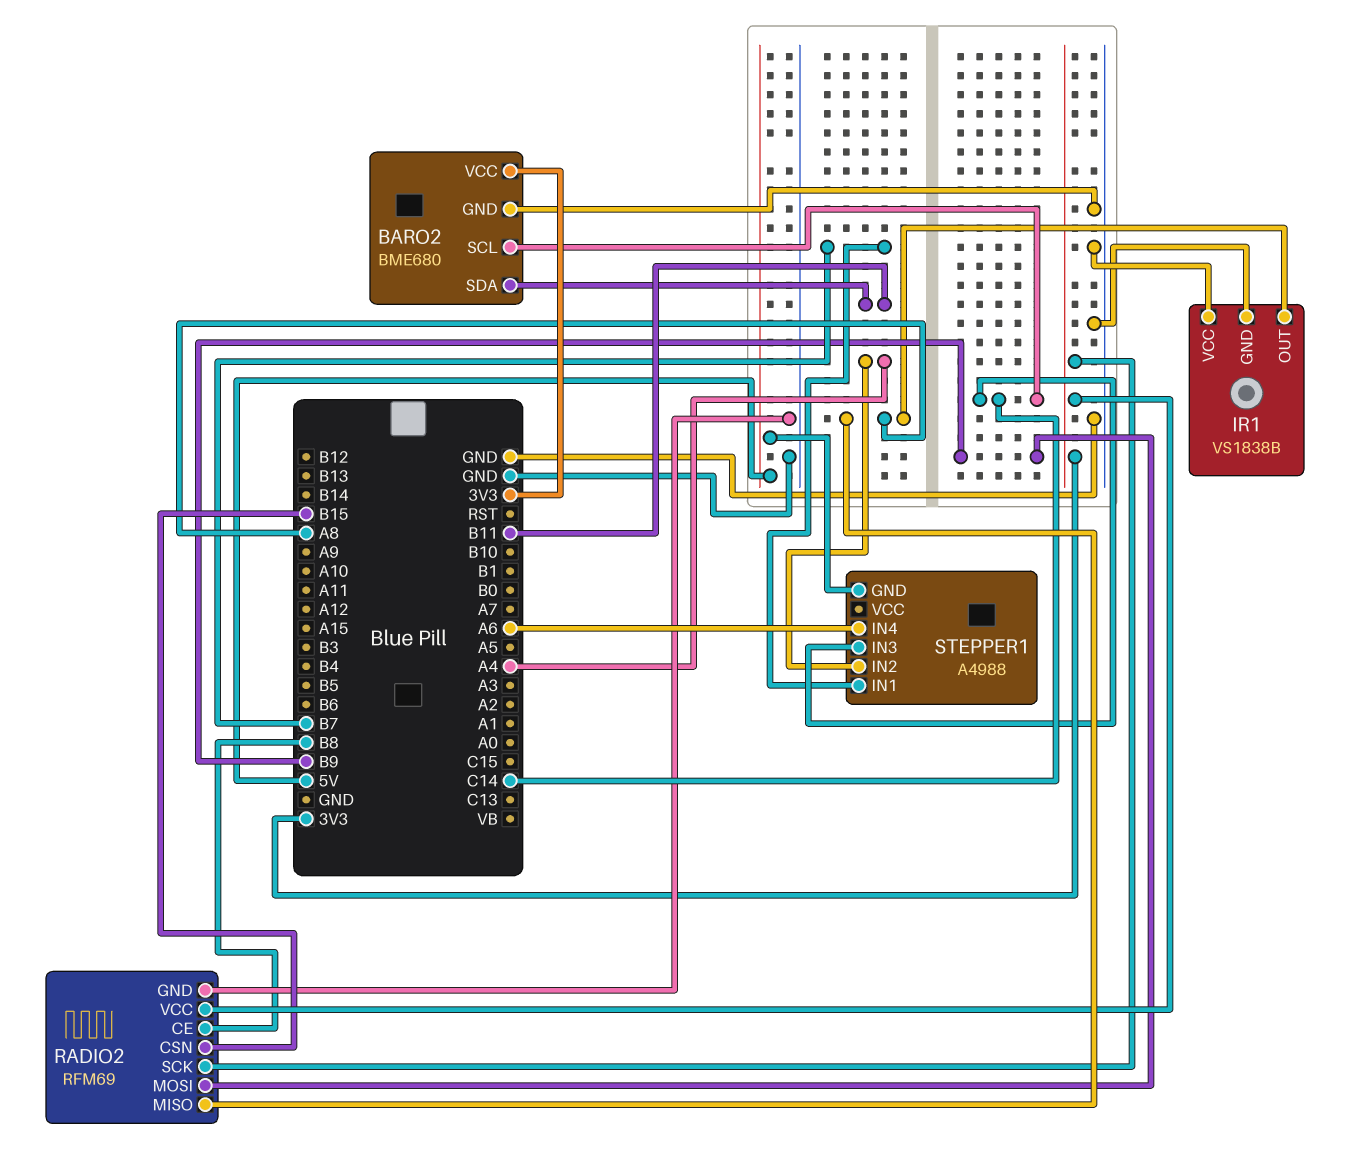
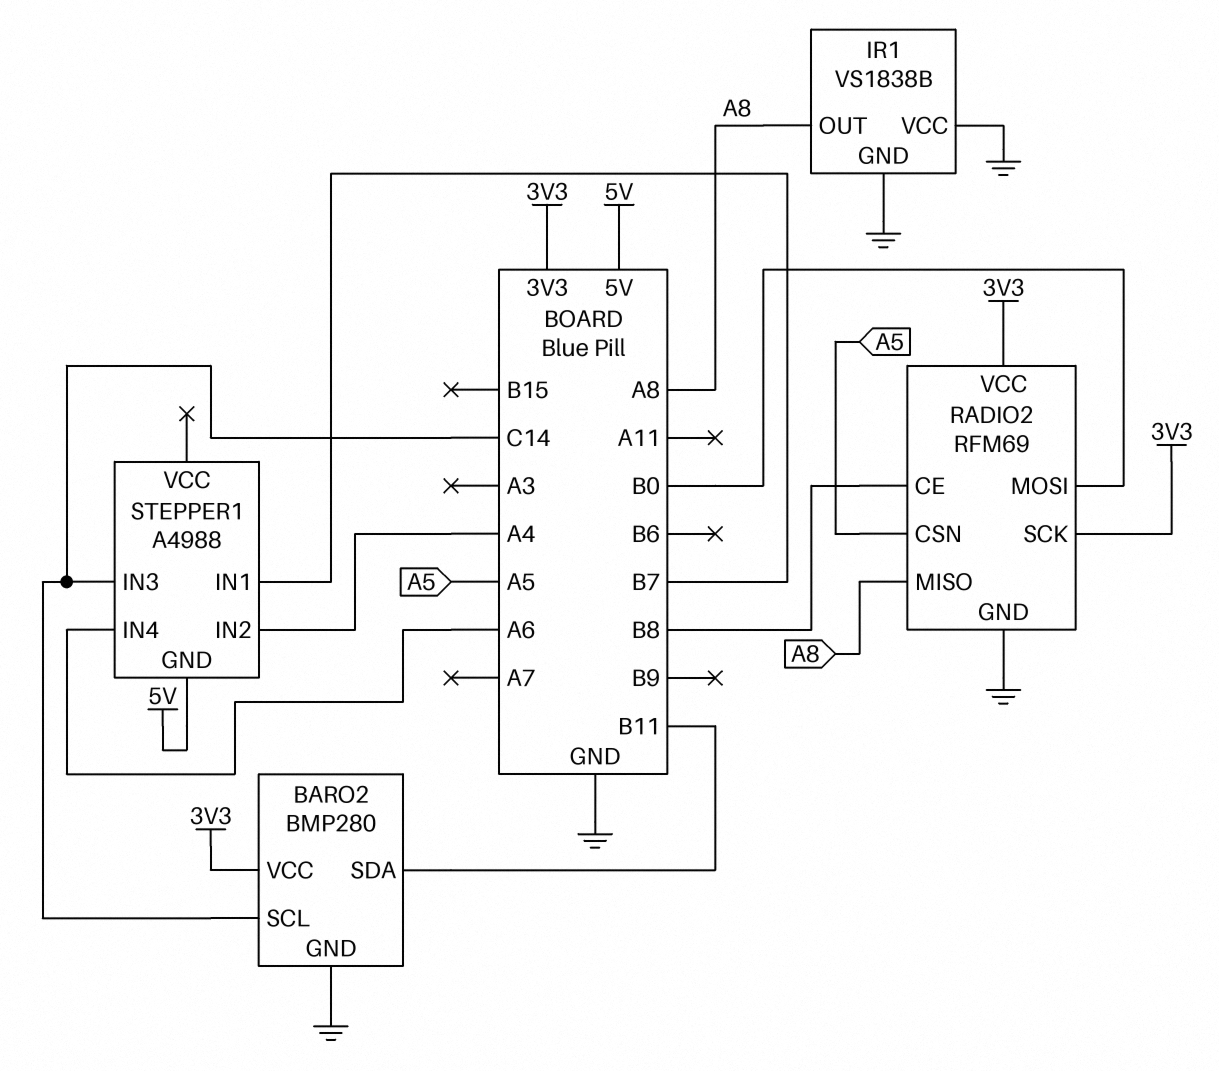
BARO2: BME680 -> BMP280
RADIO2 pin CSN: B15 -> A5
RADIO2 pin MOSI: B9 -> B0

